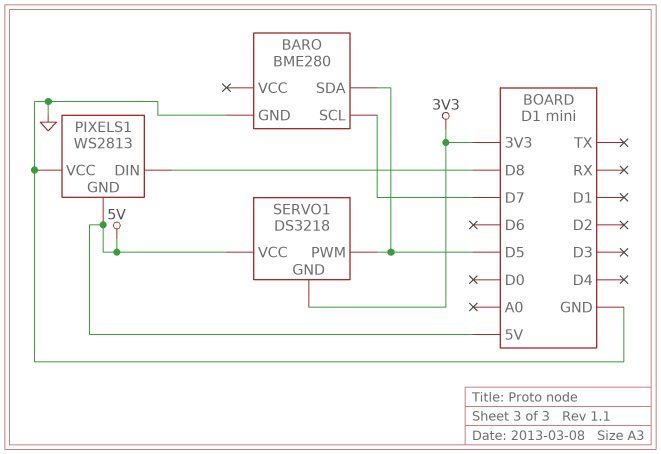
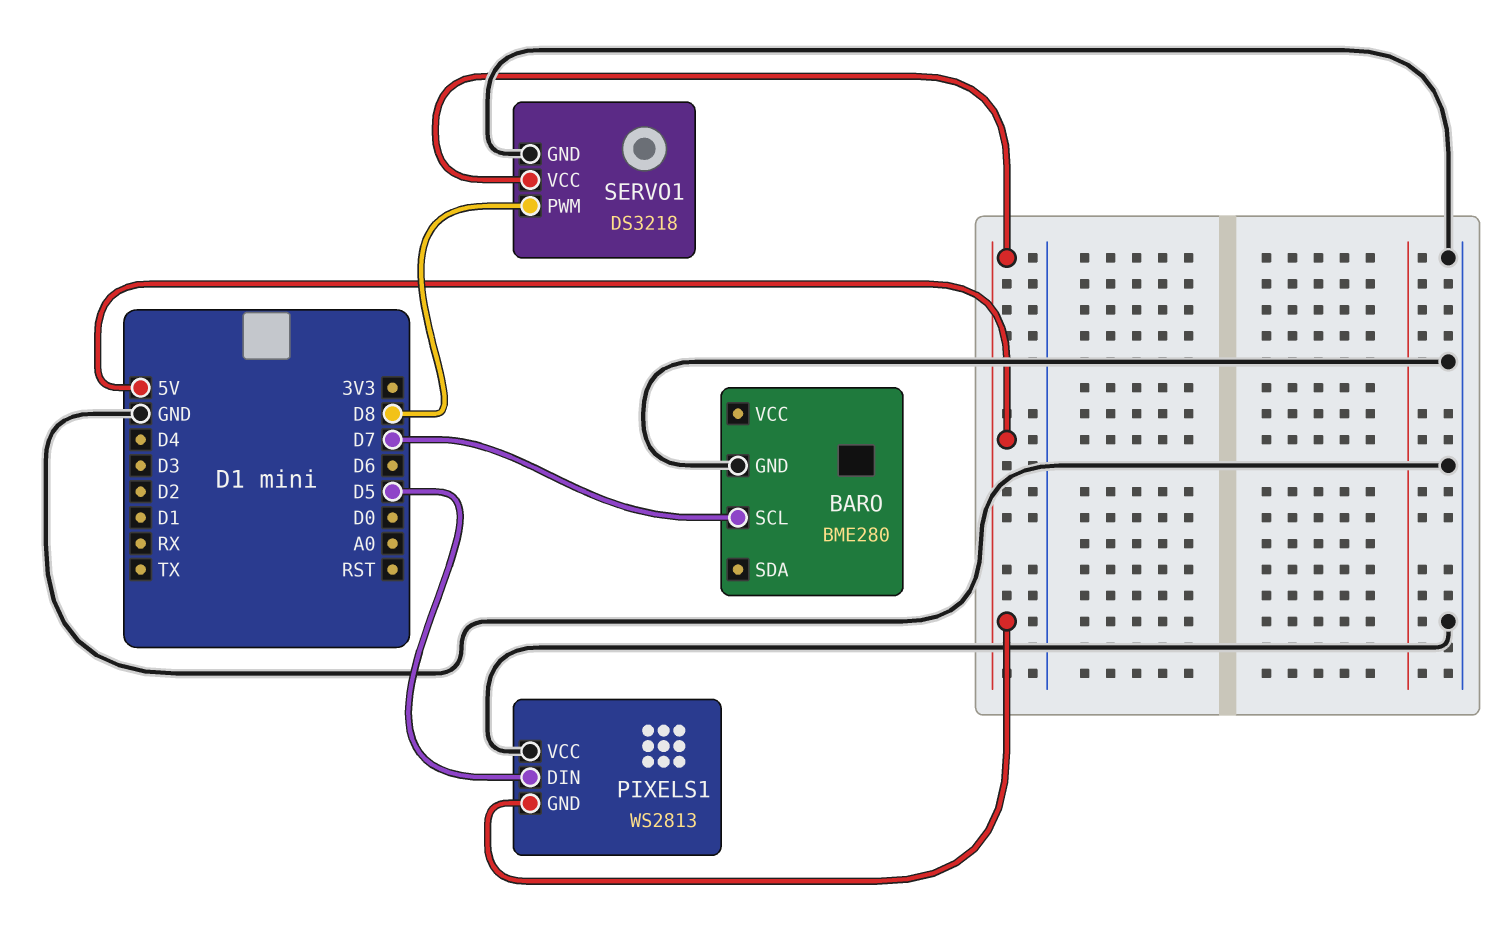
BARO pin SDA: D5 -> none
PIXELS1 pin DIN: D8 -> D5
SERVO1 pin GND: 3V3 -> GND
SERVO1 pin PWM: D5 -> D8

